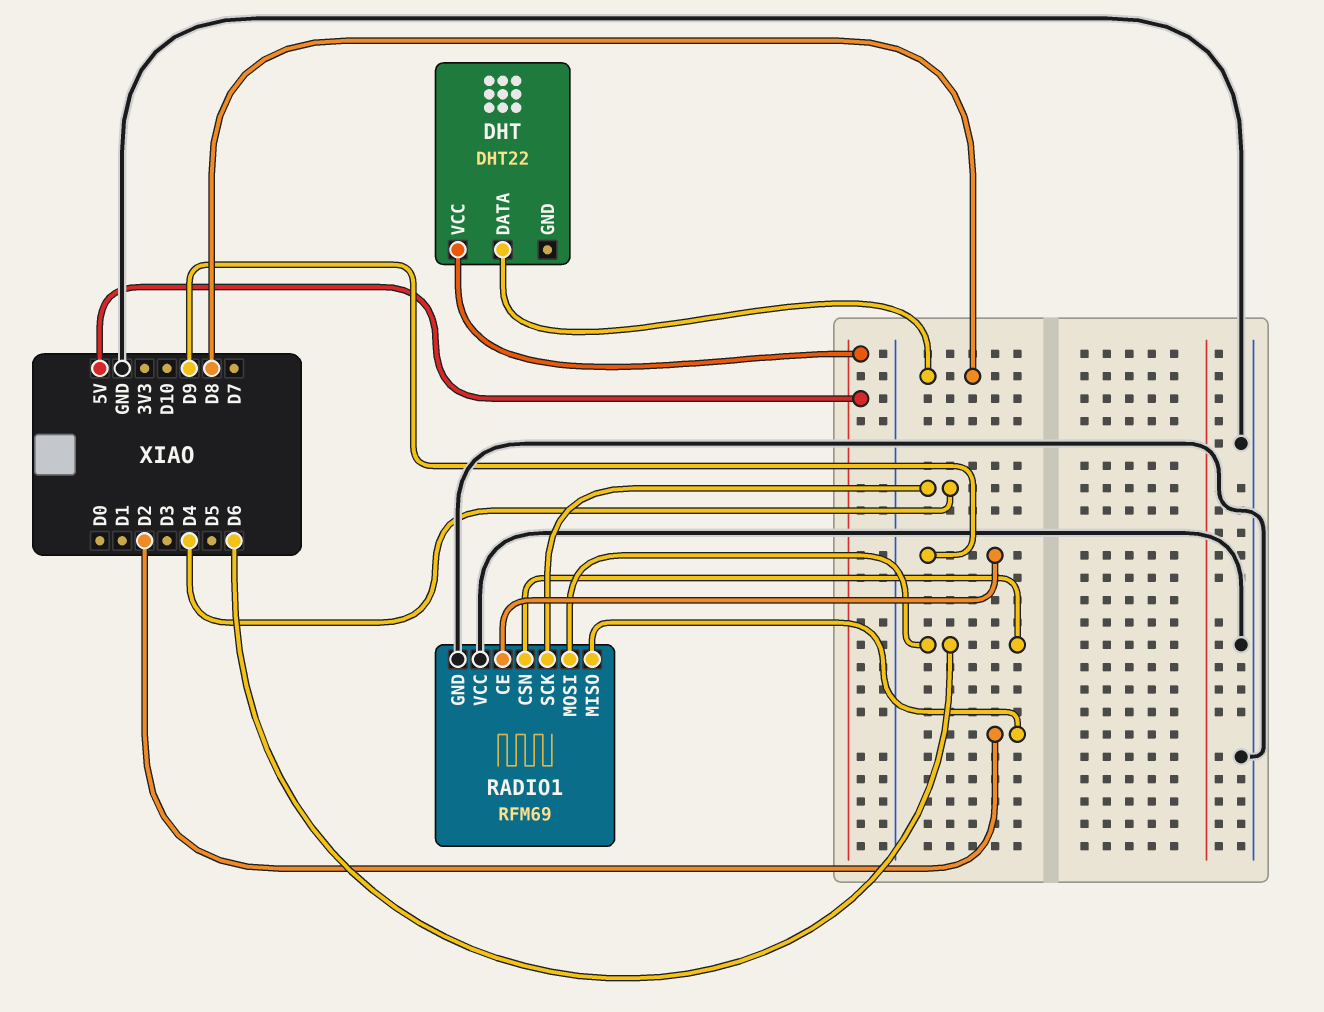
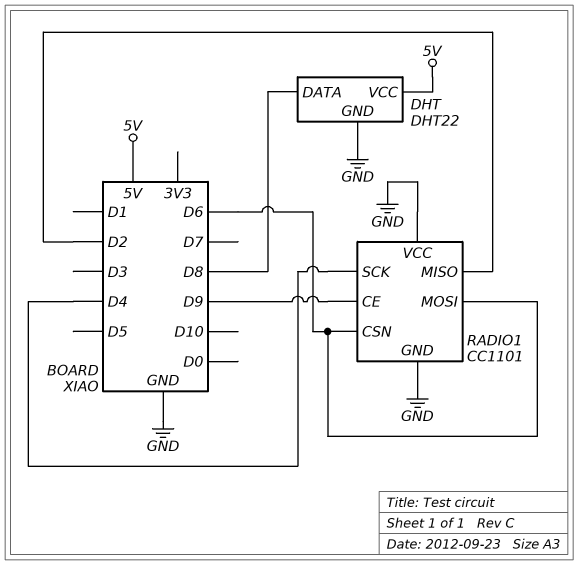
DHT pin GND: none -> GND
RADIO1: RFM69 -> CC1101

